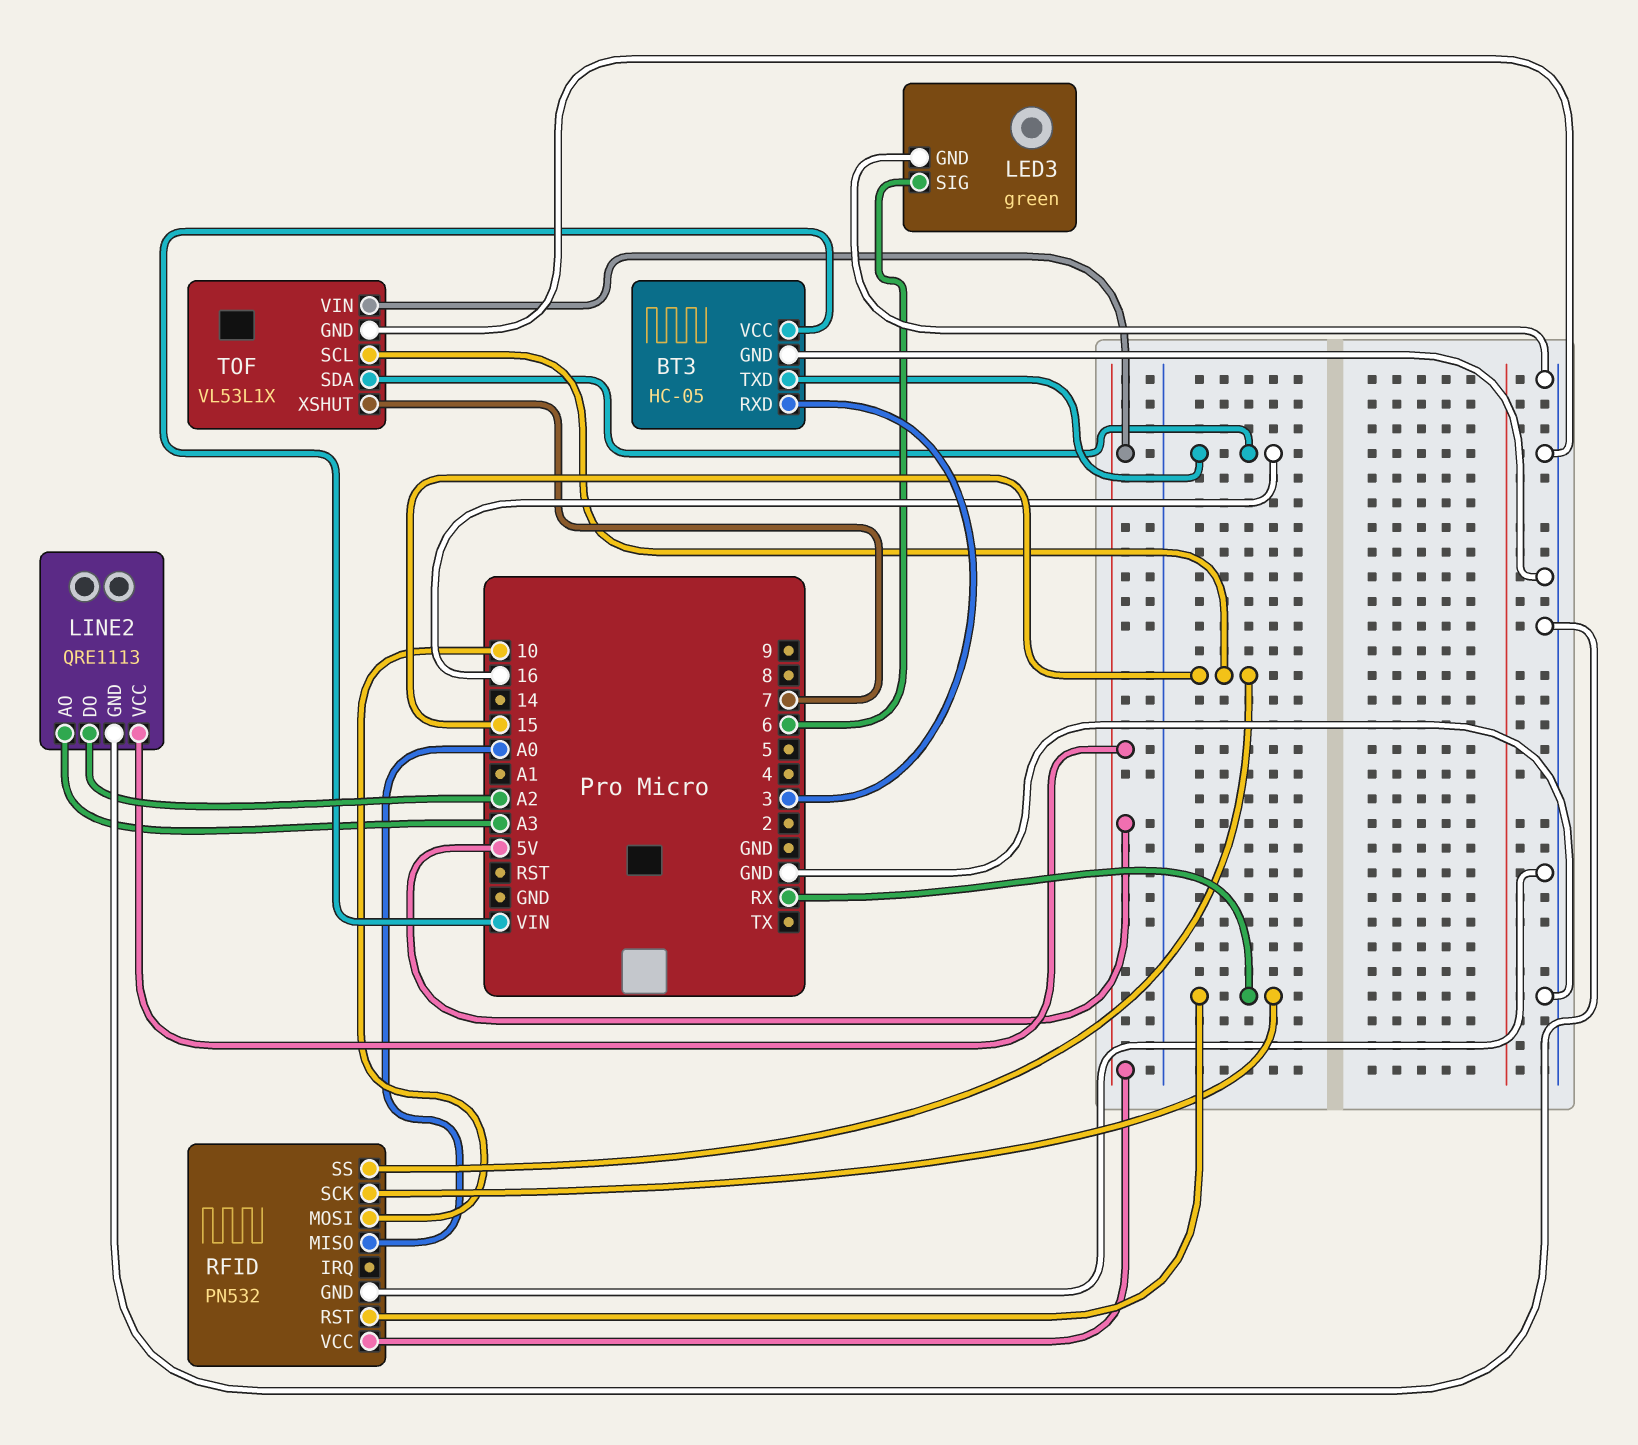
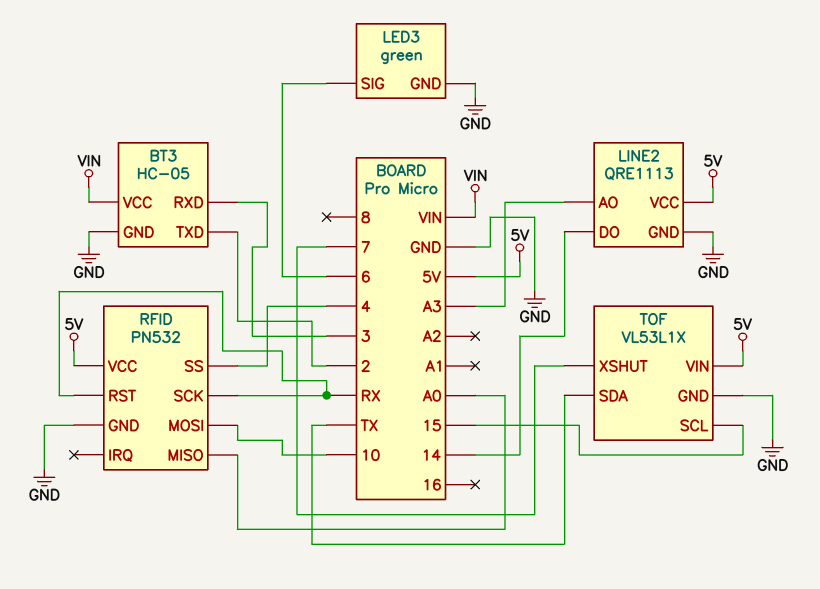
BT3 pin TXD: 16 -> 2
LINE2 pin DO: A2 -> 14
RFID pin SS: 15 -> 4
TOF pin SDA: 16 -> TX

